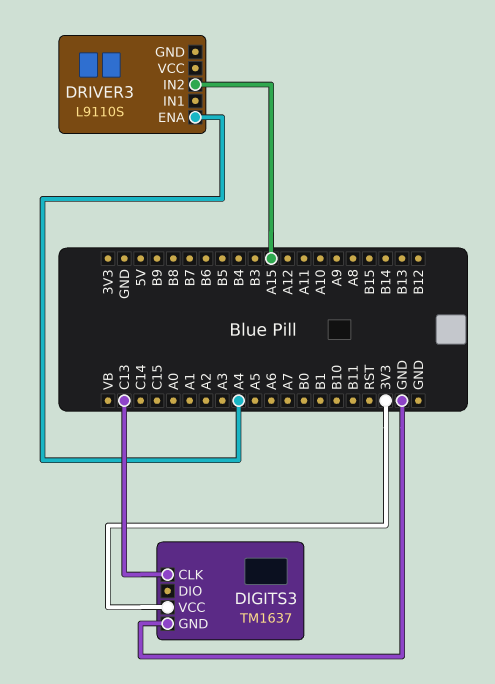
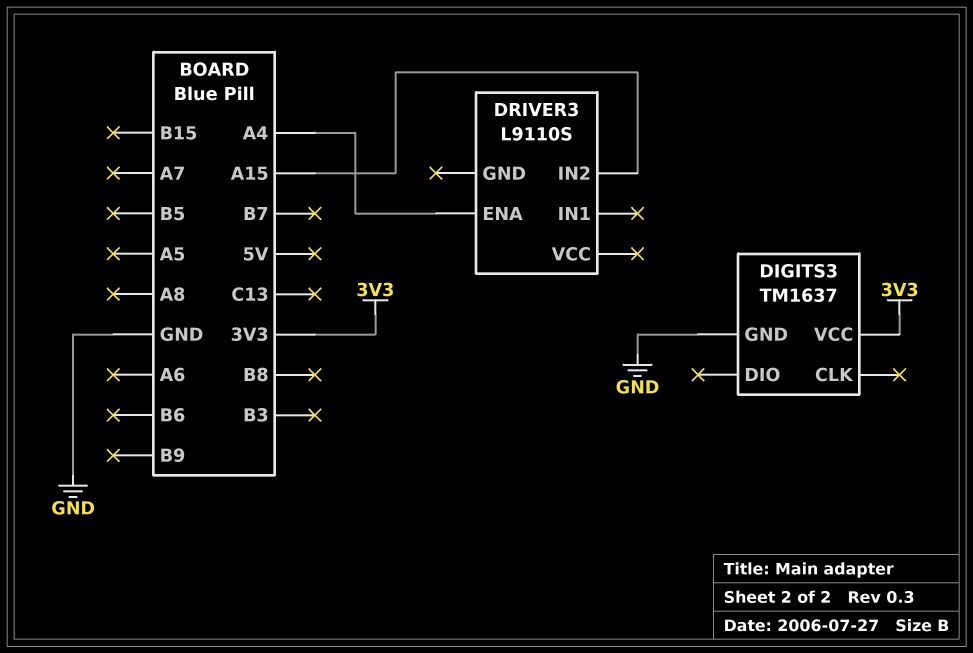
DIGITS3 pin CLK: C13 -> none

